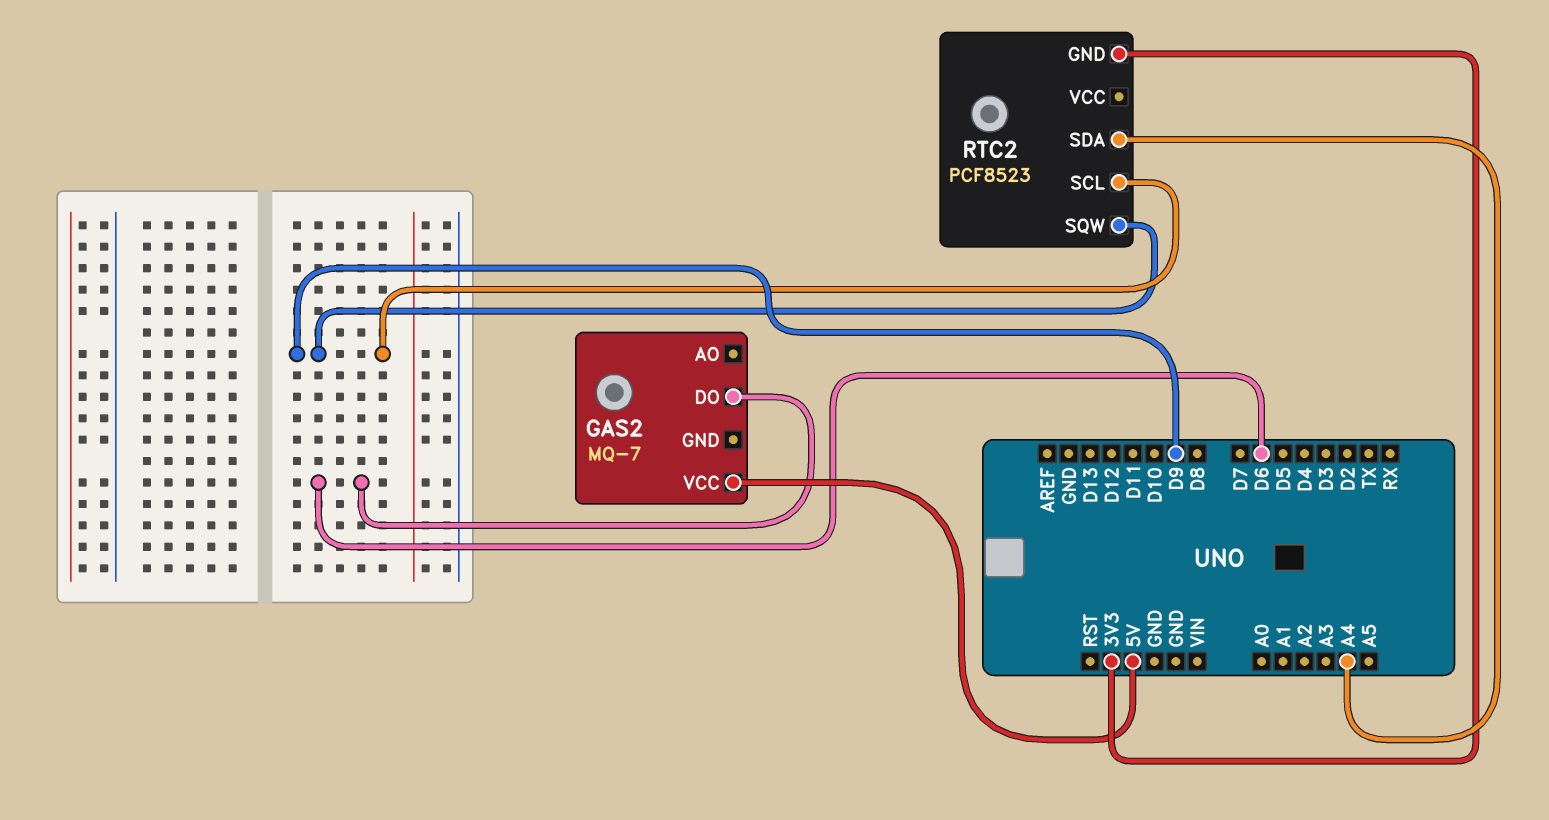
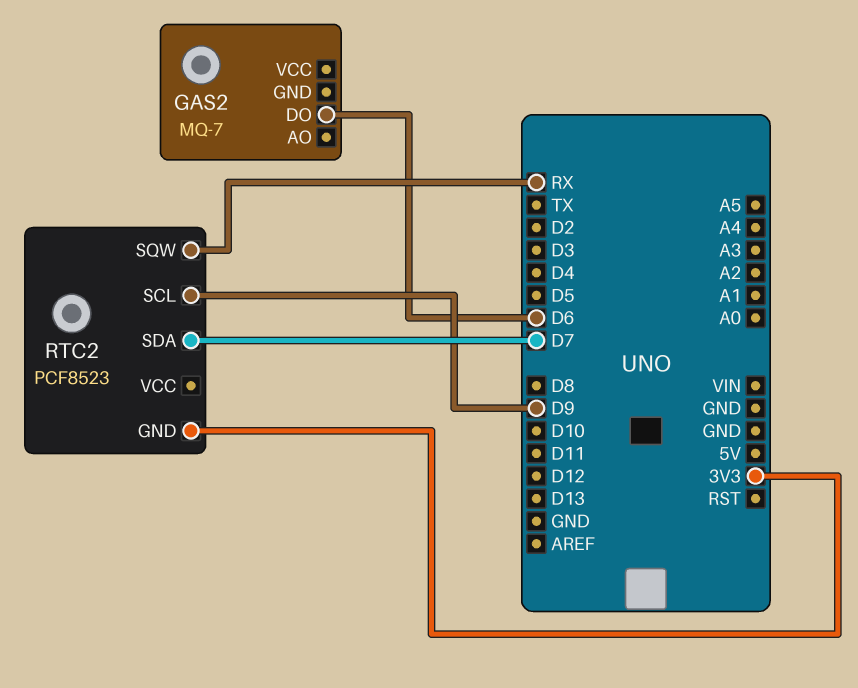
GAS2 pin VCC: 5V -> none
RTC2 pin SDA: A4 -> D7
RTC2 pin SQW: D9 -> RX

